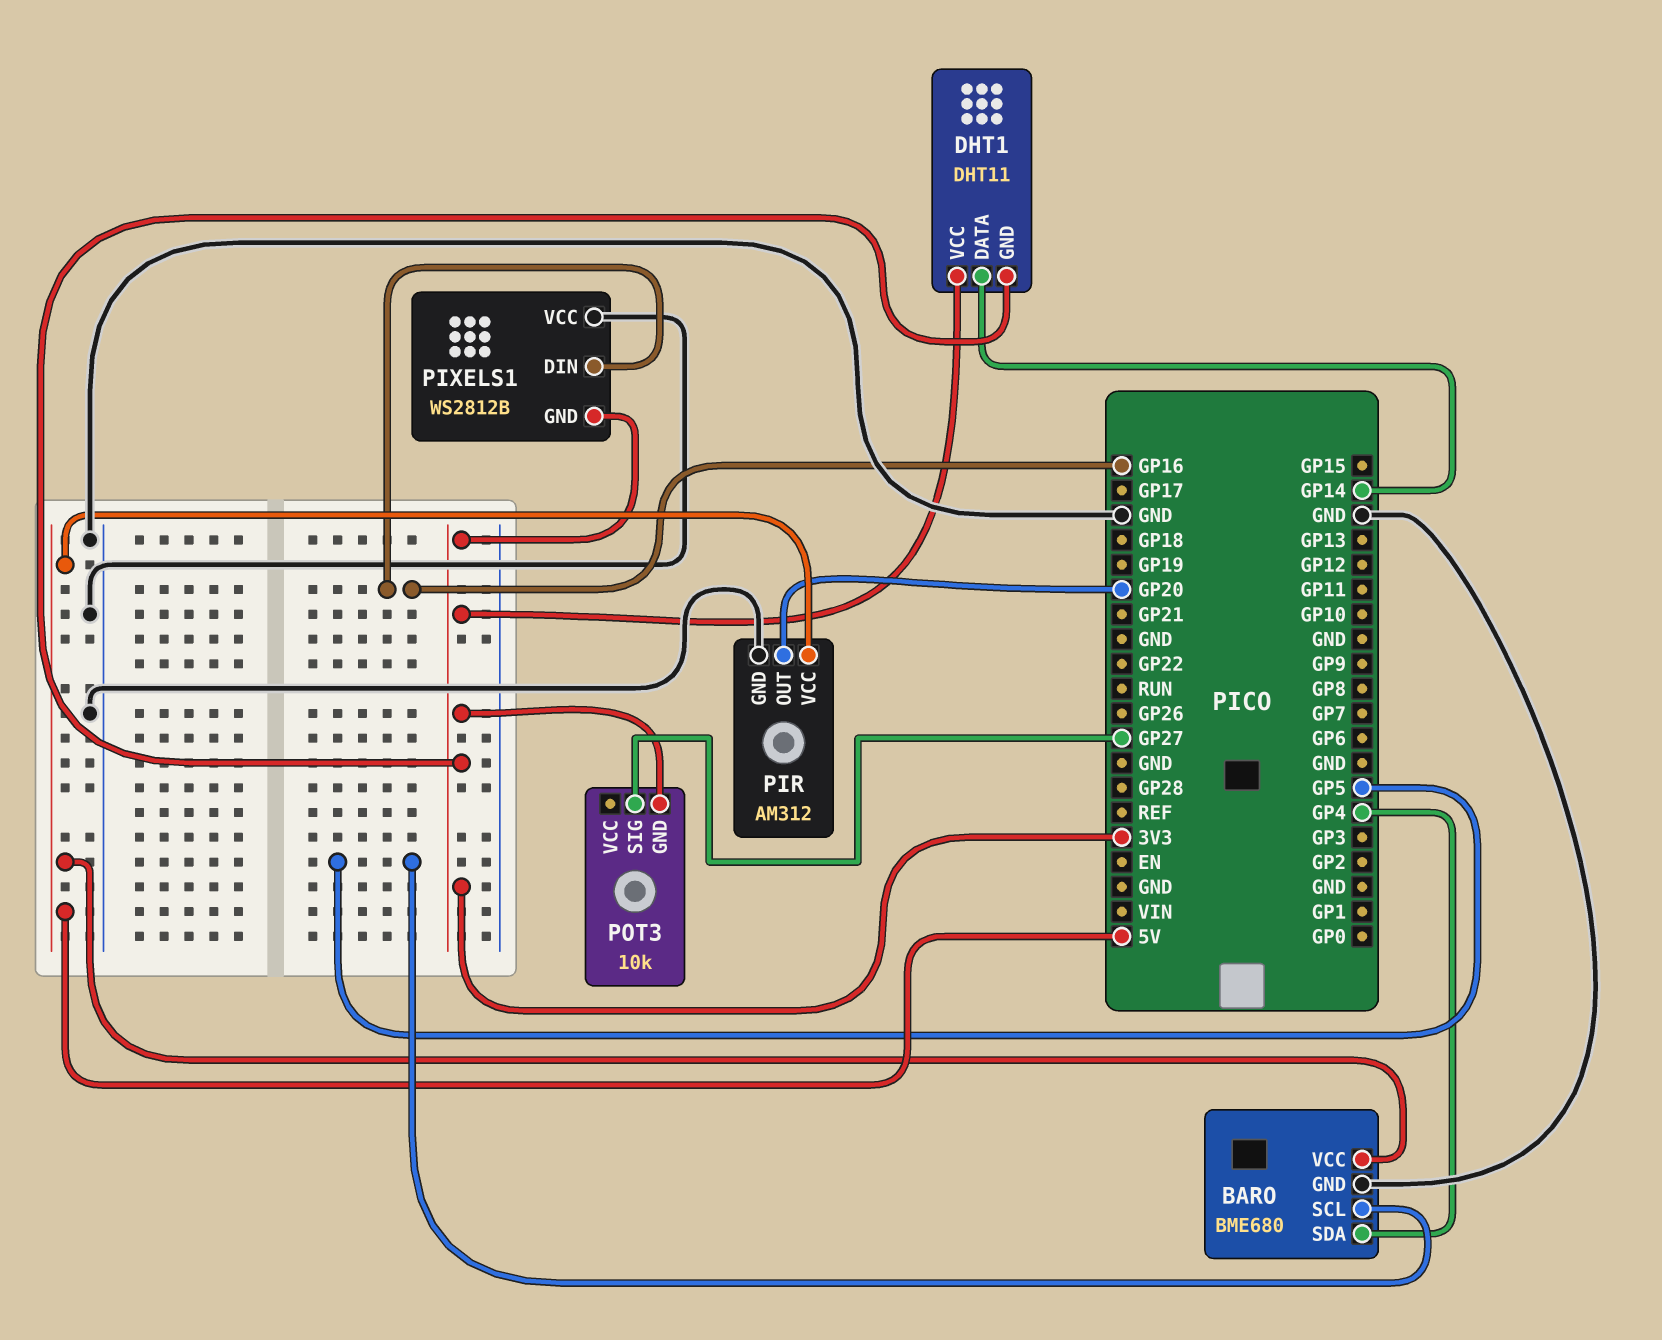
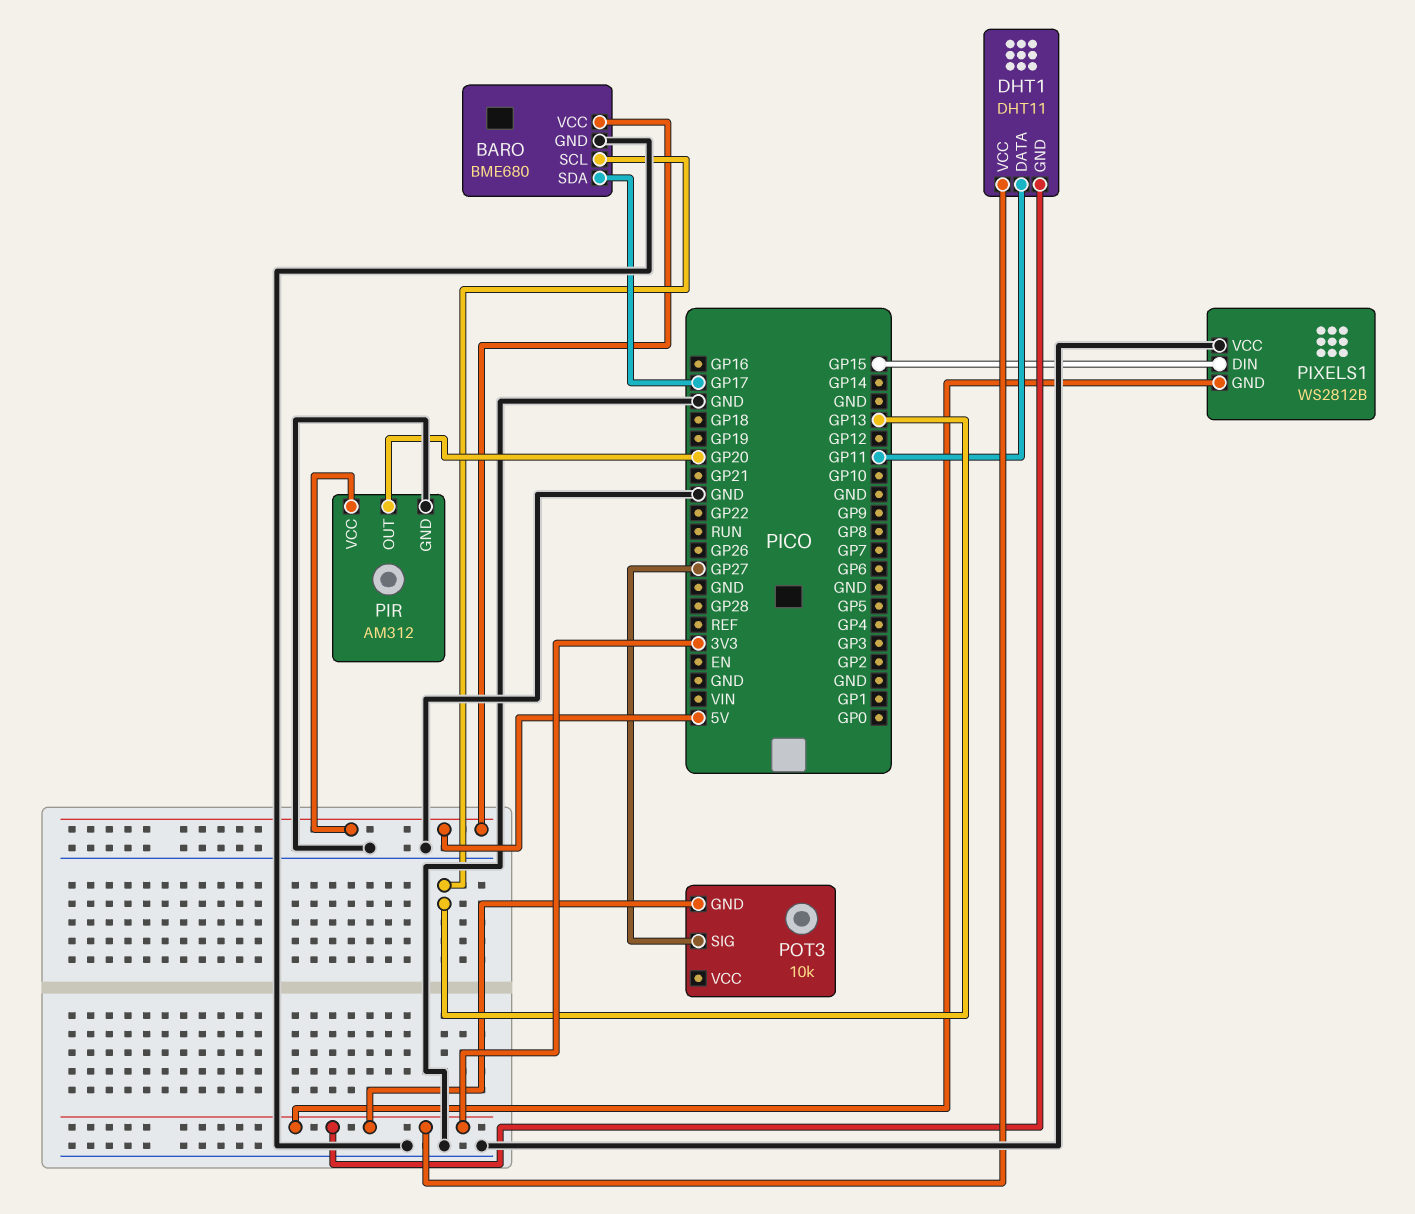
BARO pin SCL: GP5 -> GP13
BARO pin SDA: GP4 -> GP17
DHT1 pin DATA: GP14 -> GP11
PIXELS1 pin DIN: GP16 -> GP15

